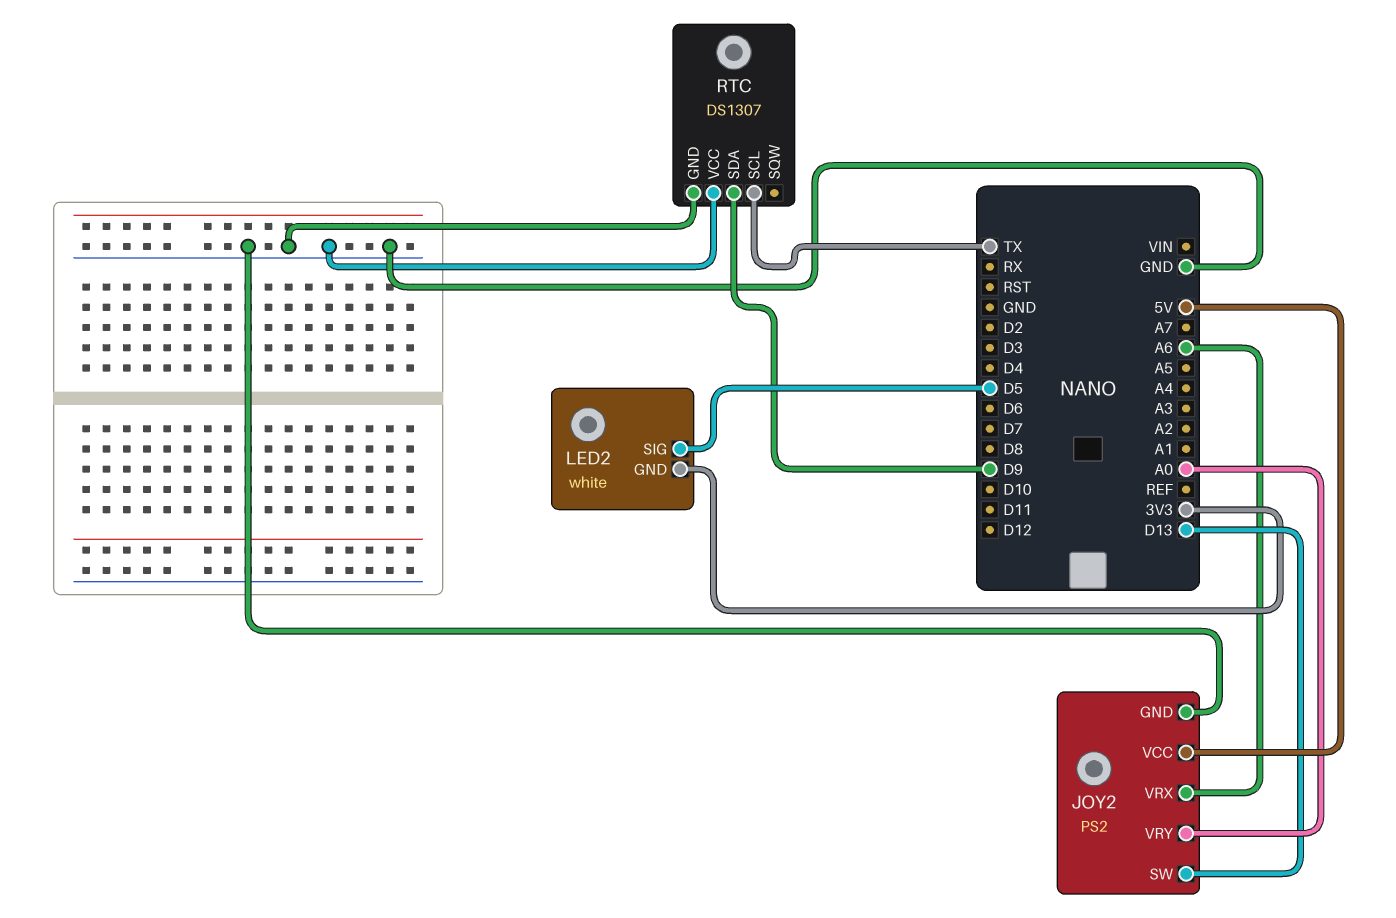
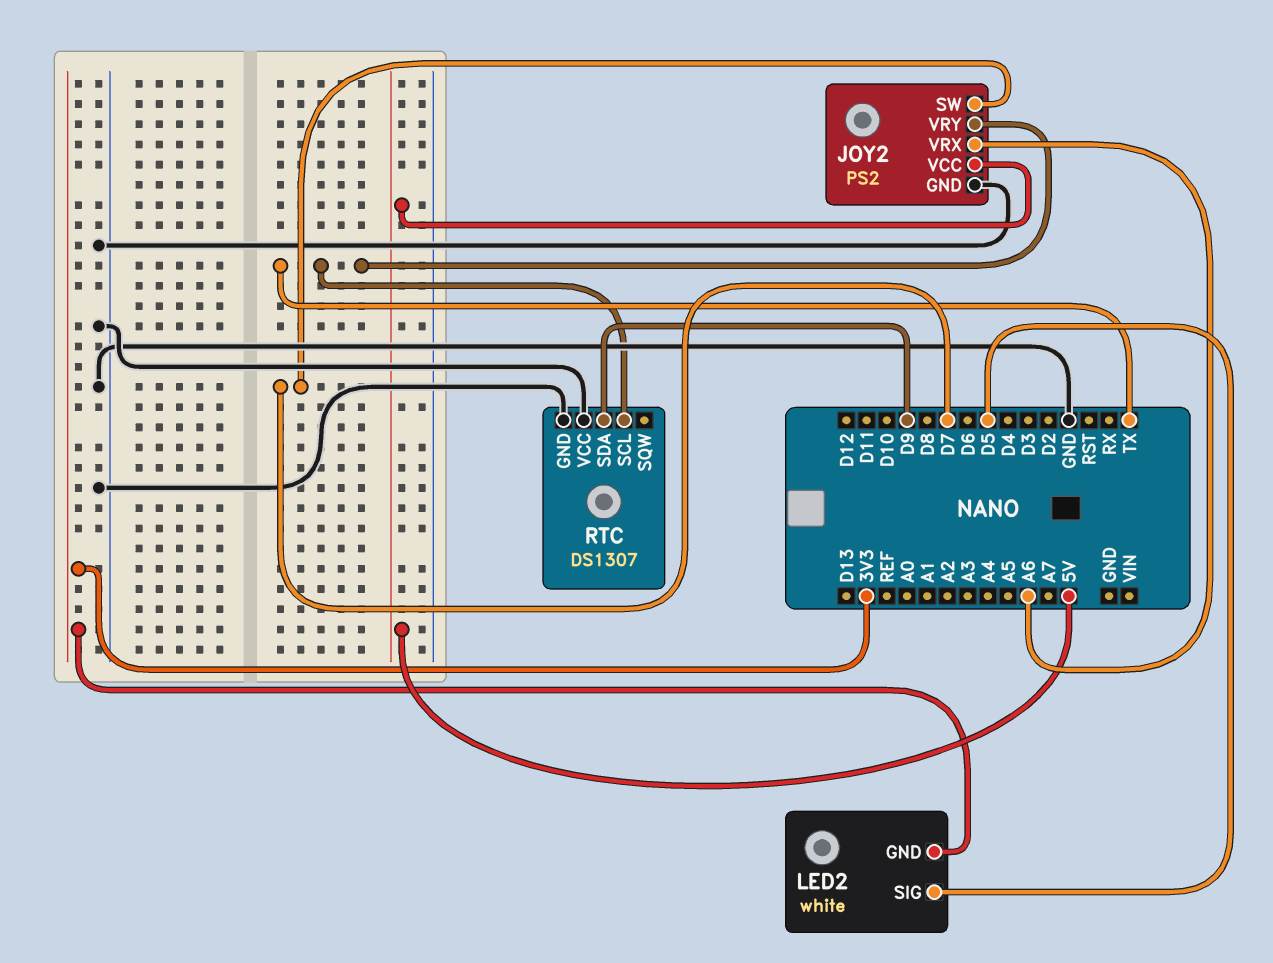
JOY2 pin SW: D13 -> D7
JOY2 pin VRY: A0 -> TX

